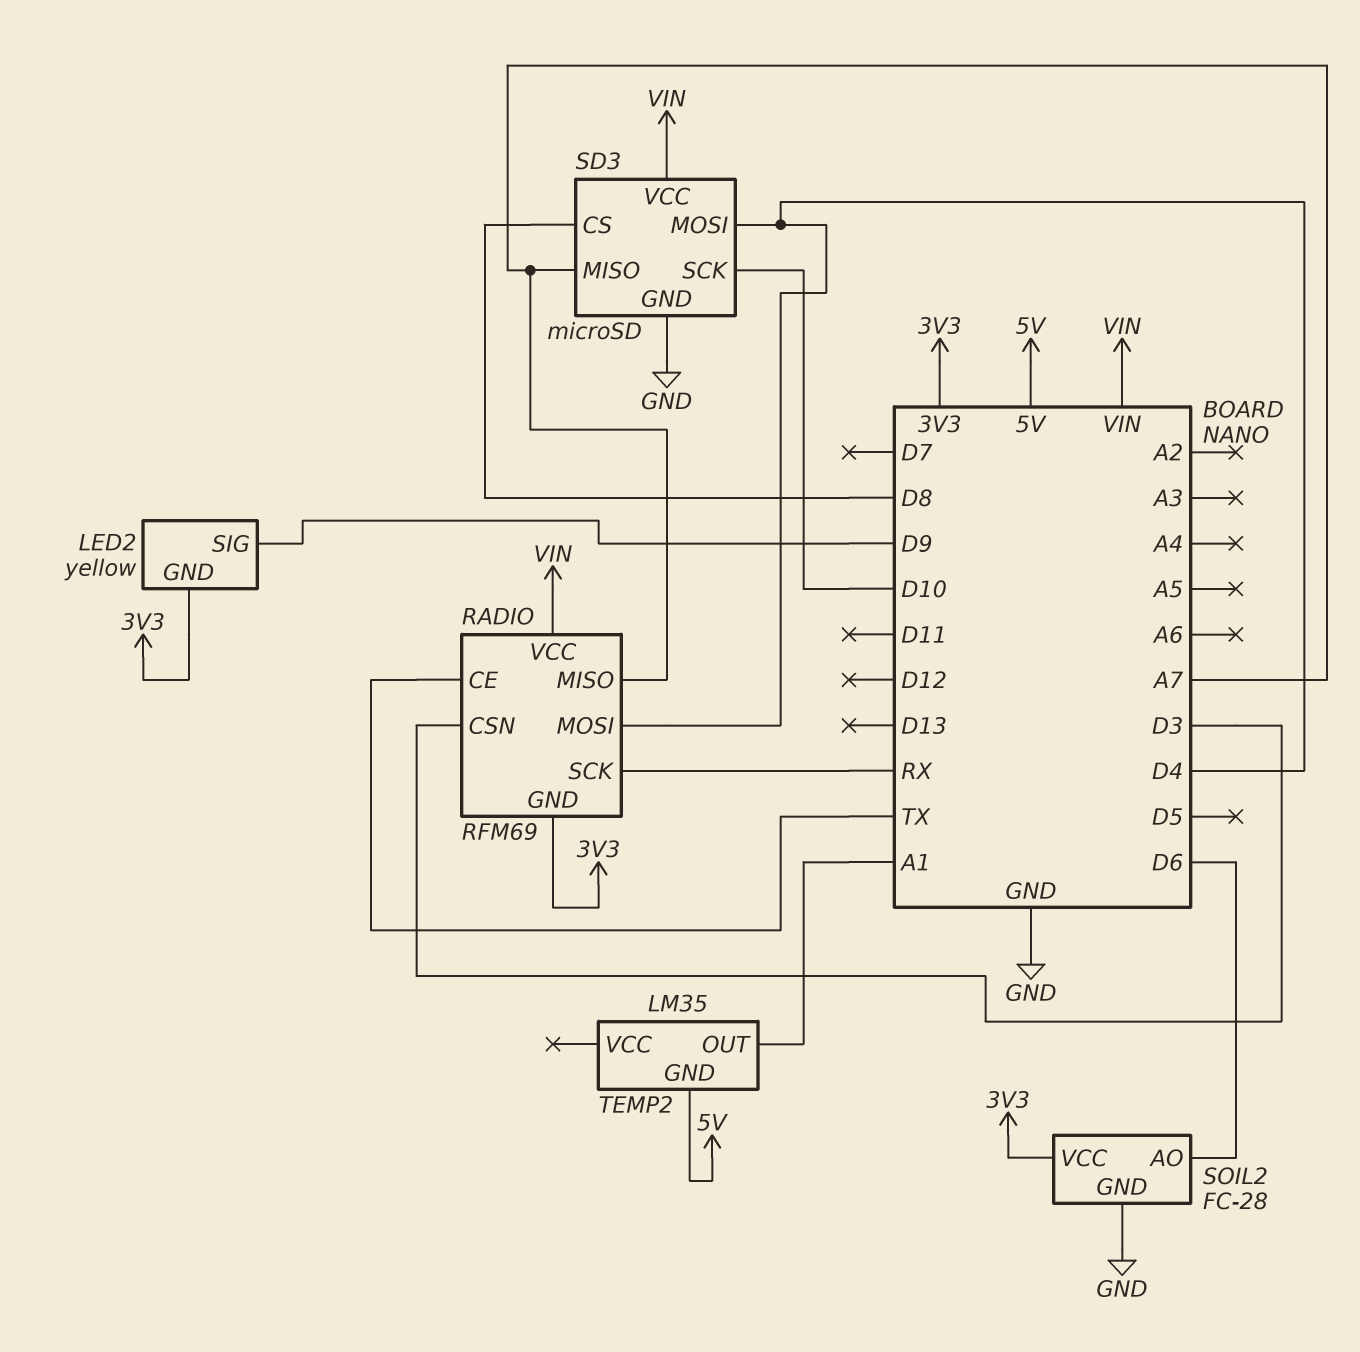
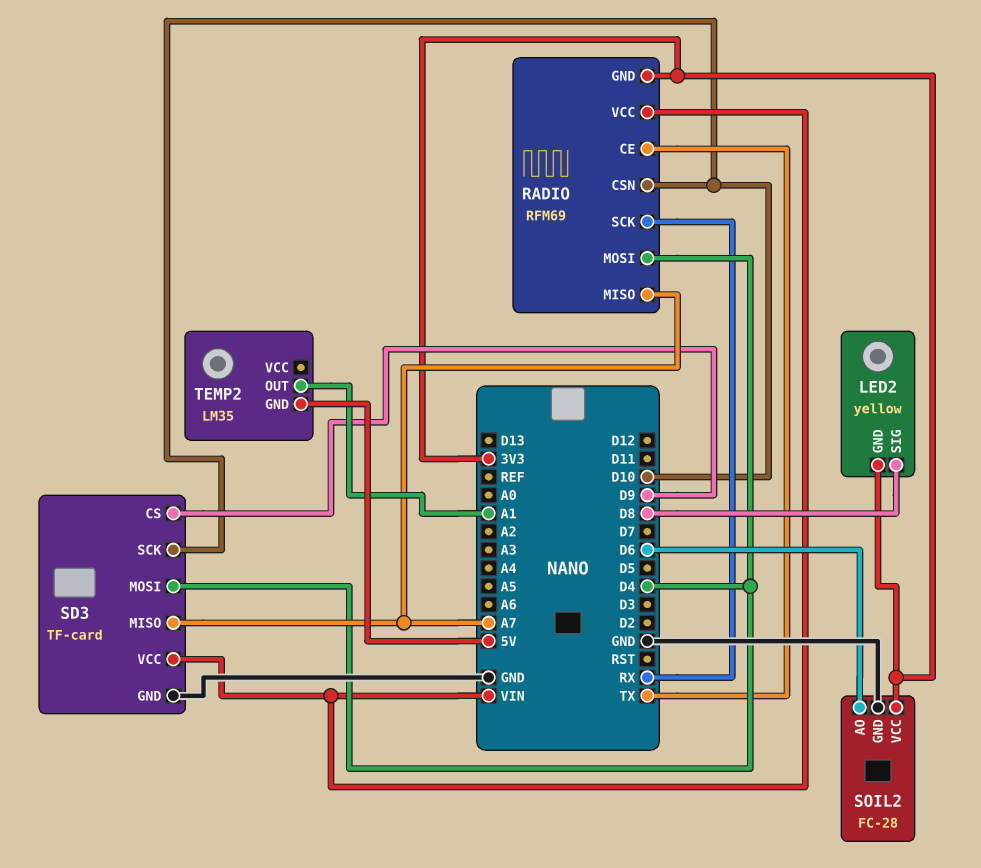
LED2 pin SIG: D9 -> D8
RADIO pin CSN: D3 -> D10
SD3: microSD -> TF-card
SD3 pin CS: D8 -> D9

